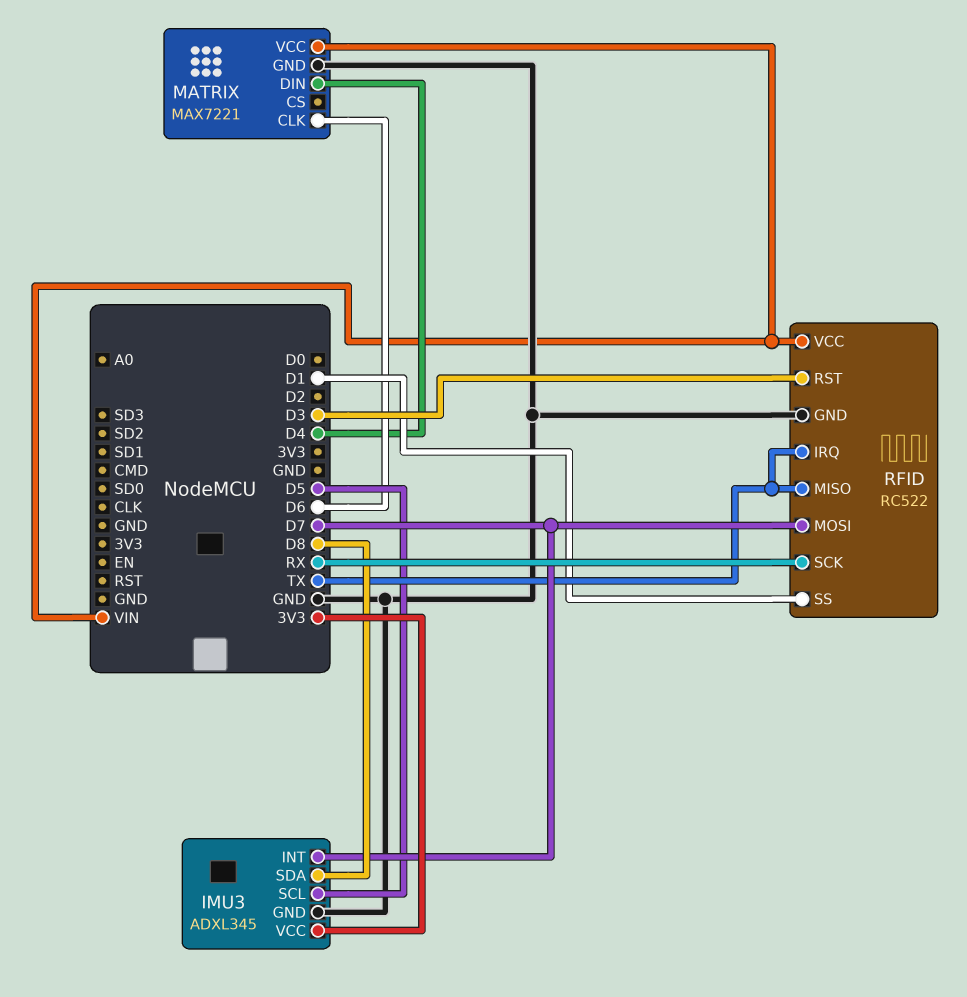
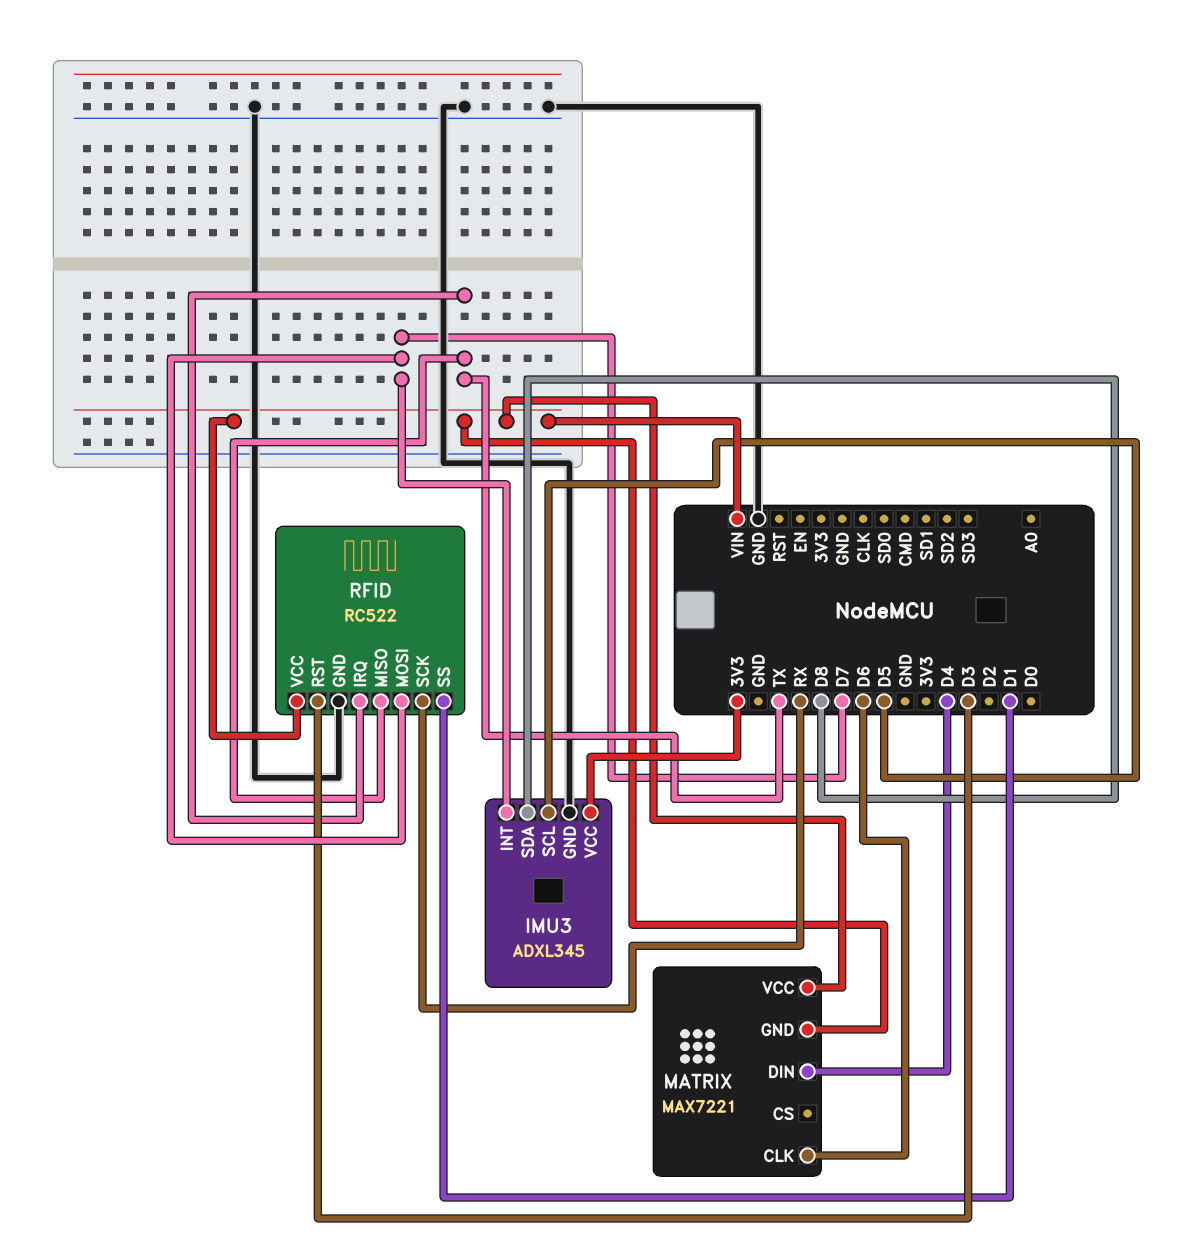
MATRIX pin GND: GND -> VIN

